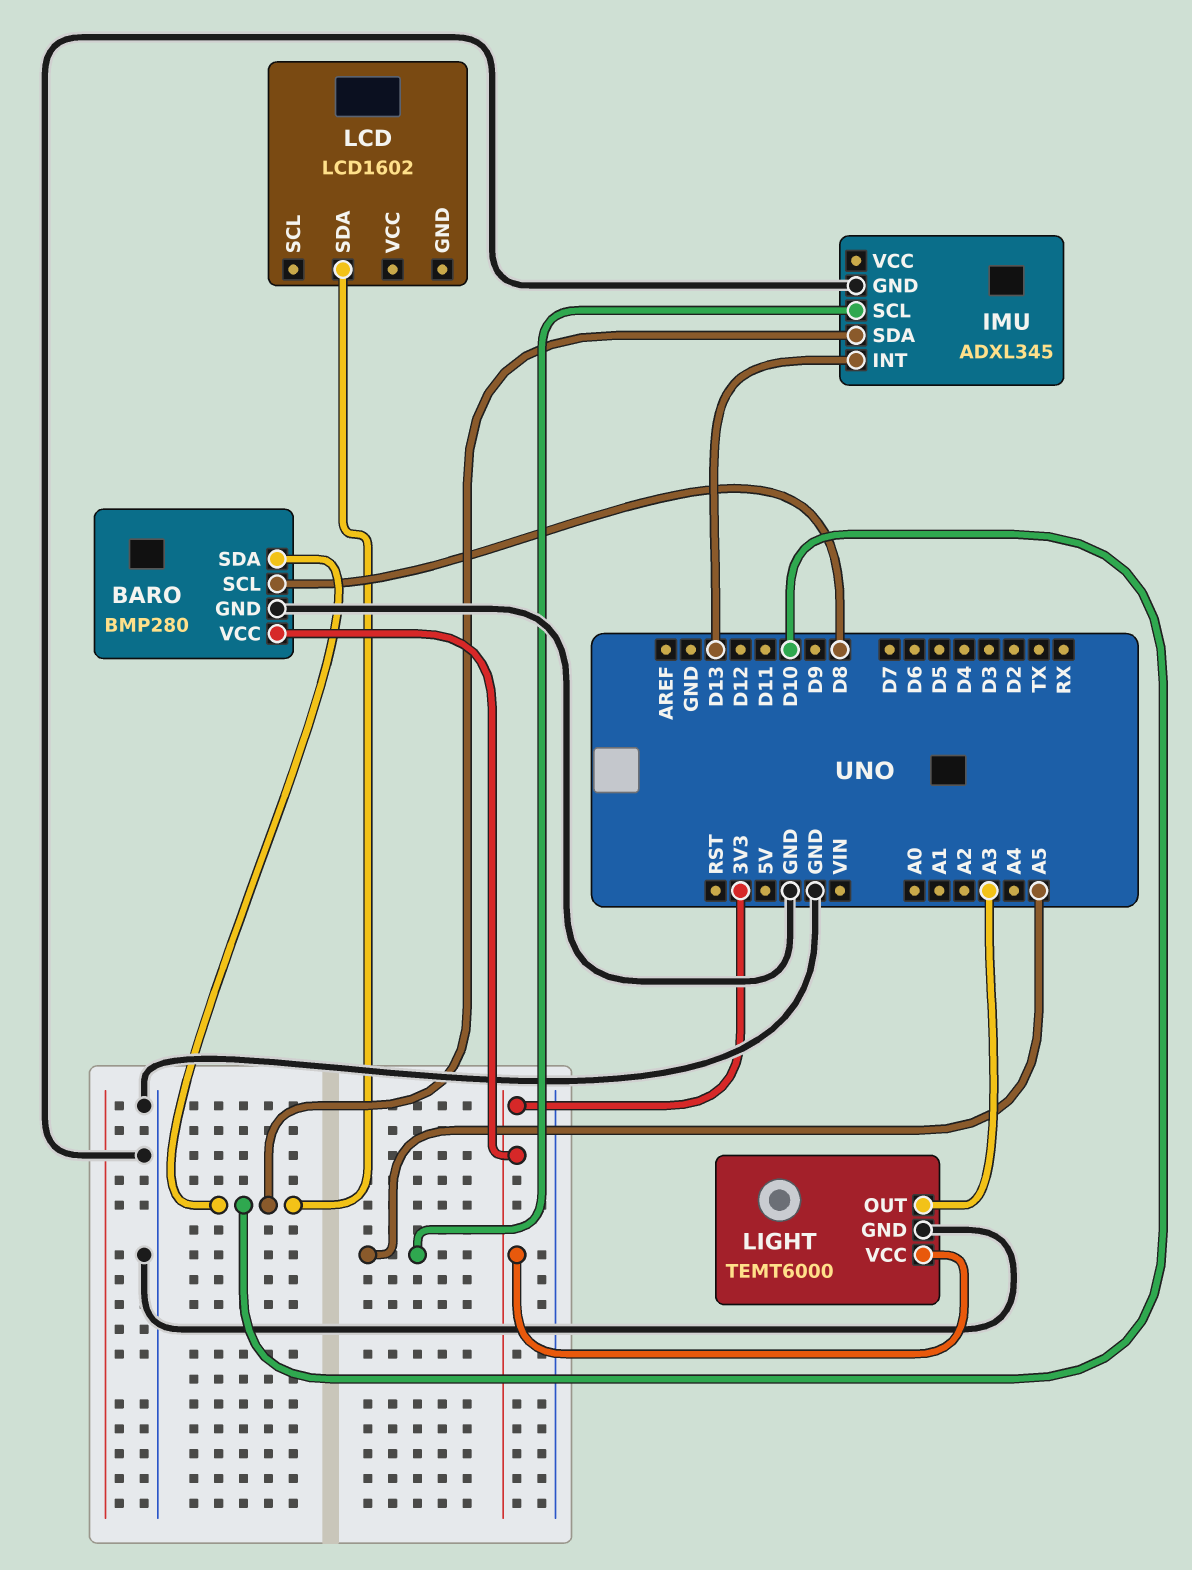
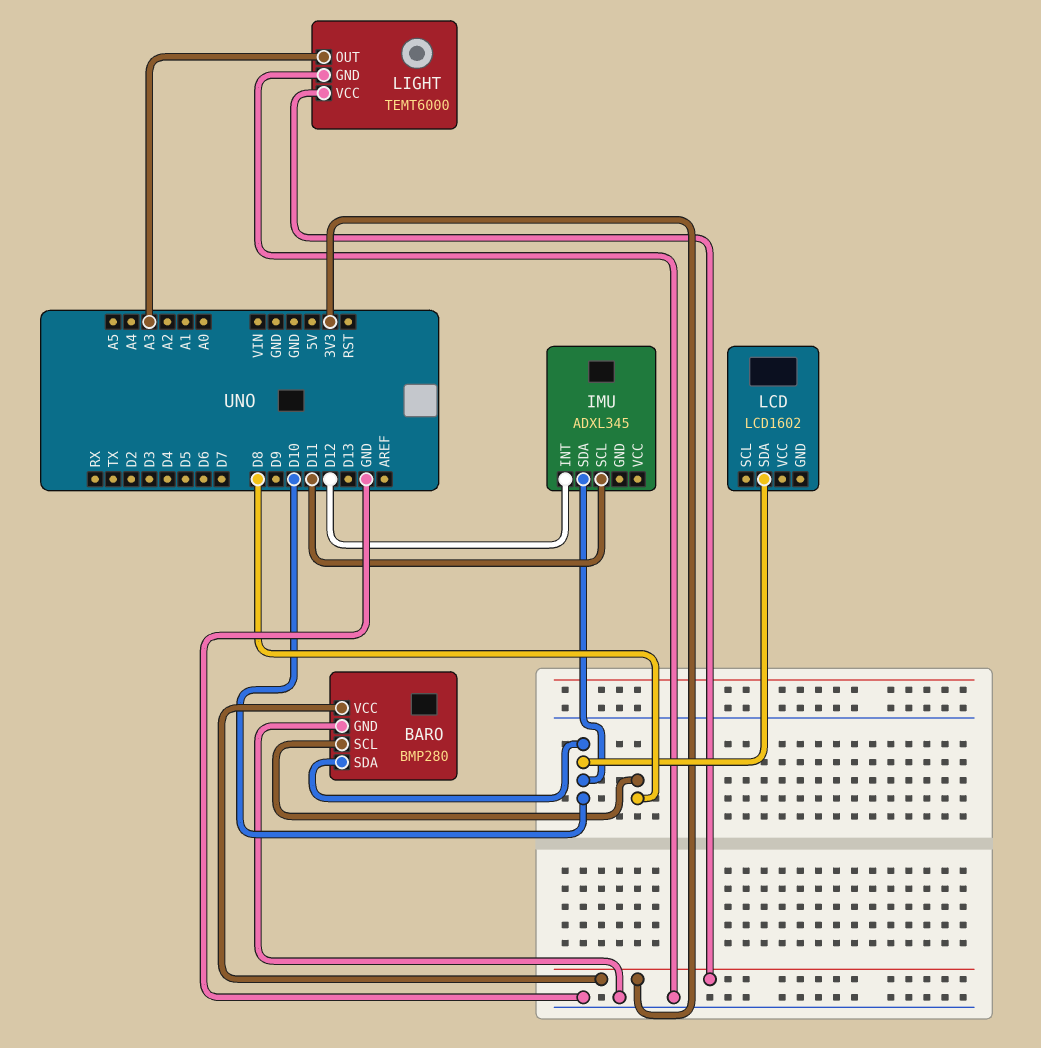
IMU pin GND: GND -> none
IMU pin INT: D13 -> D12
IMU pin SCL: A5 -> D11

